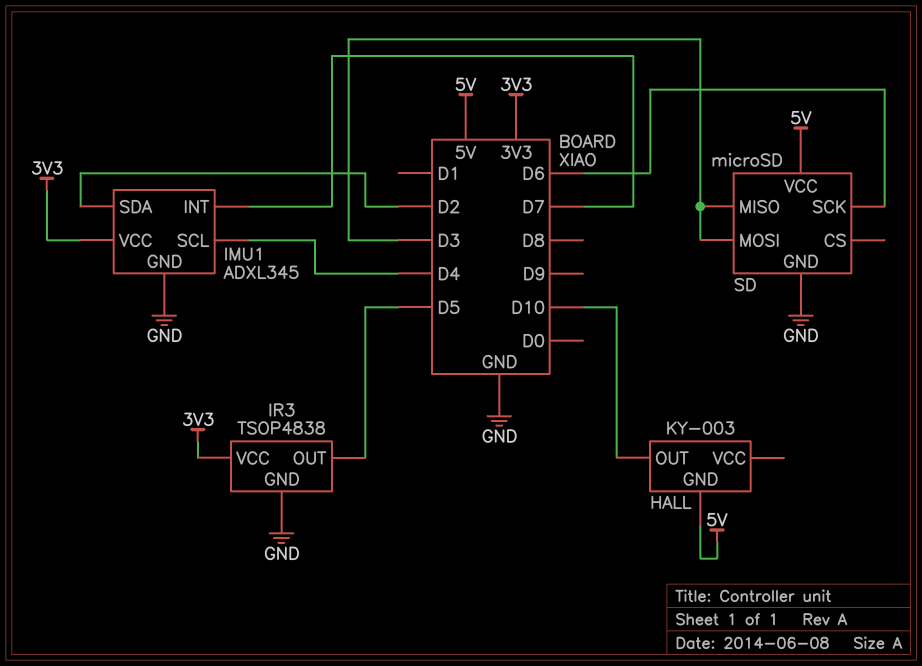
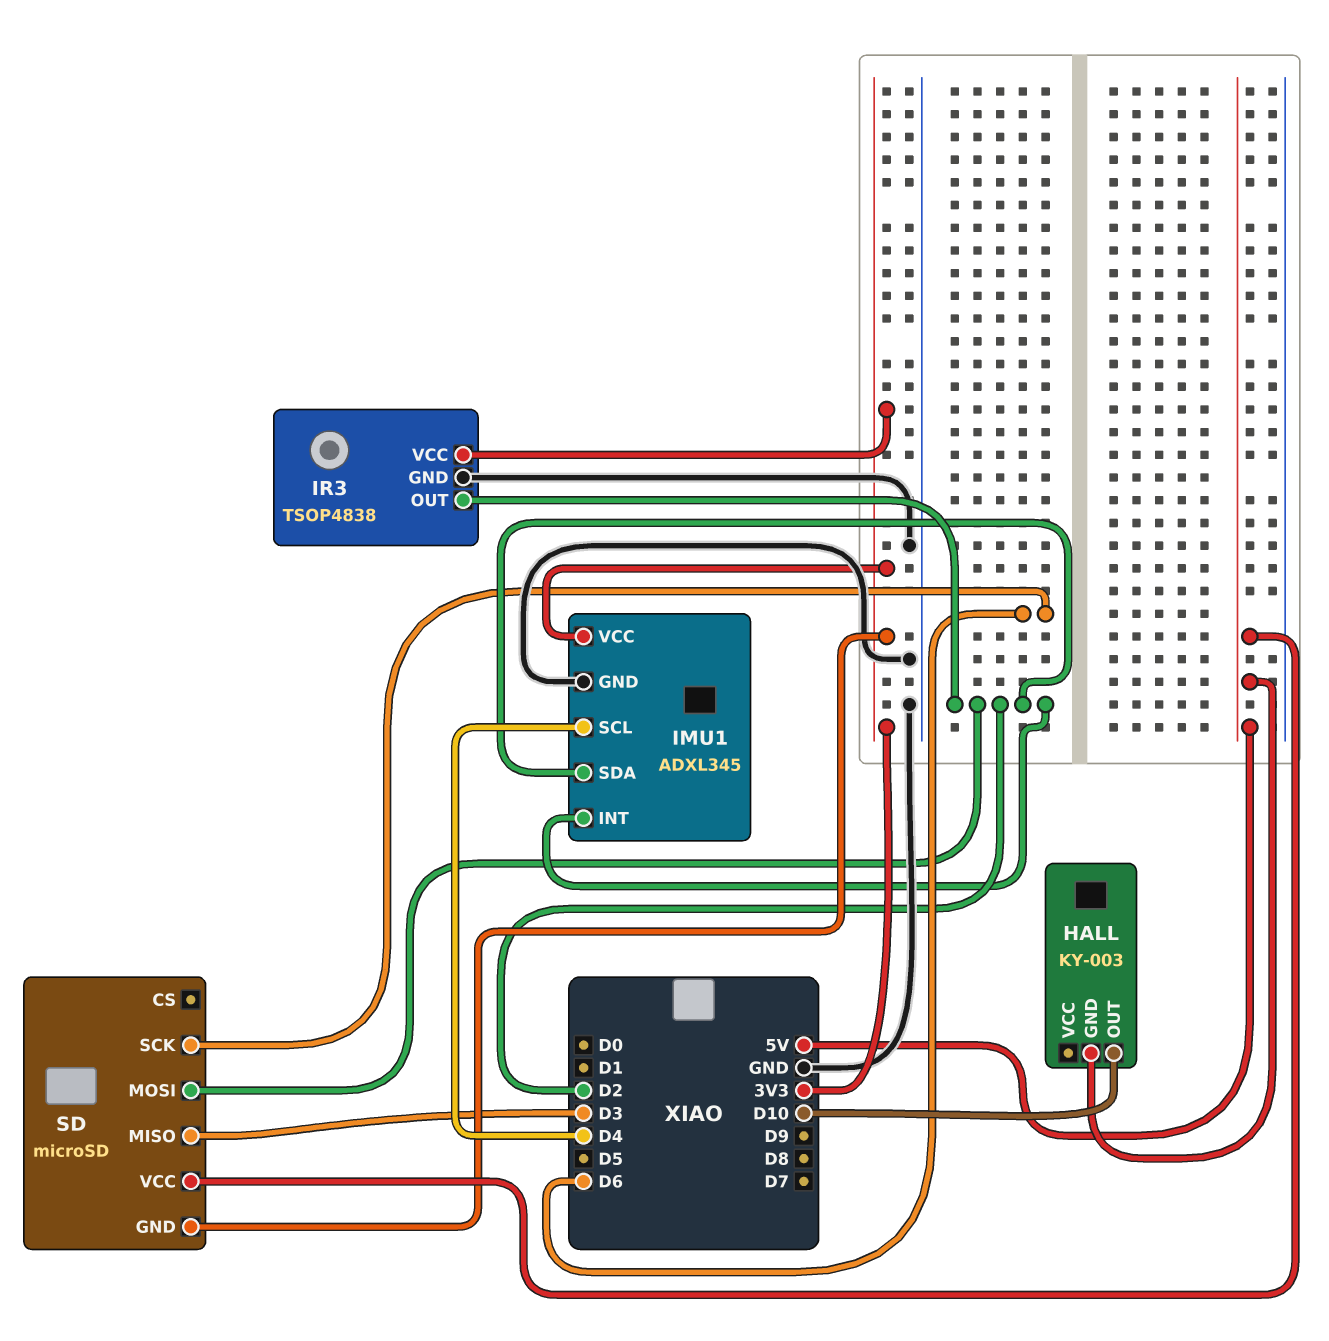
IMU1 pin INT: D7 -> D2
IR3 pin OUT: D5 -> D2
SD pin GND: GND -> 3V3
SD pin MOSI: D3 -> D2

